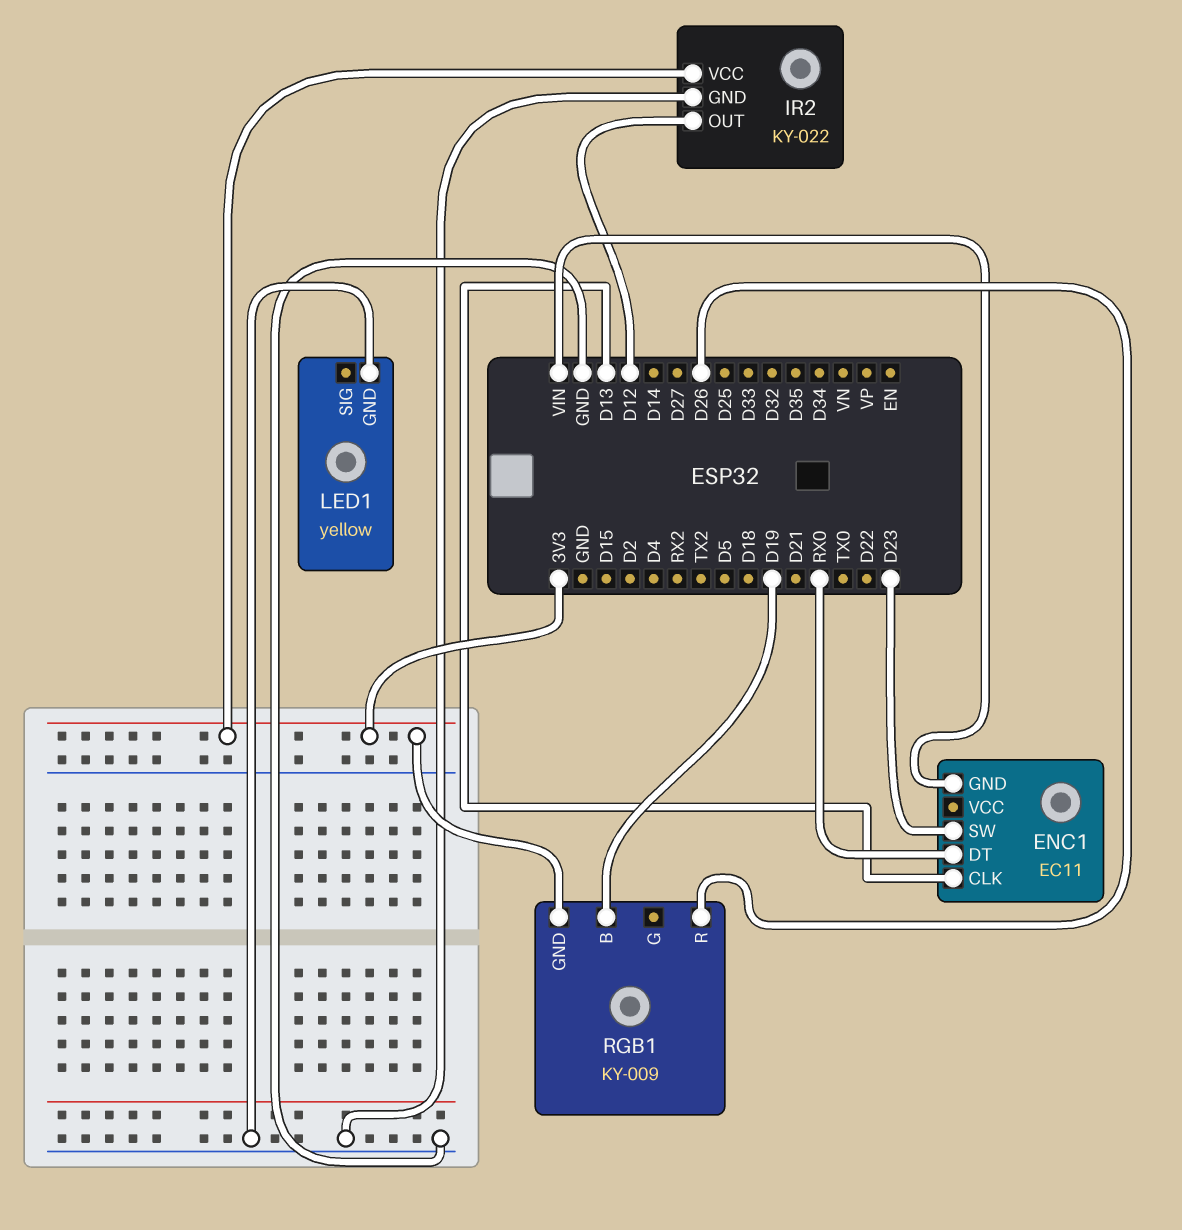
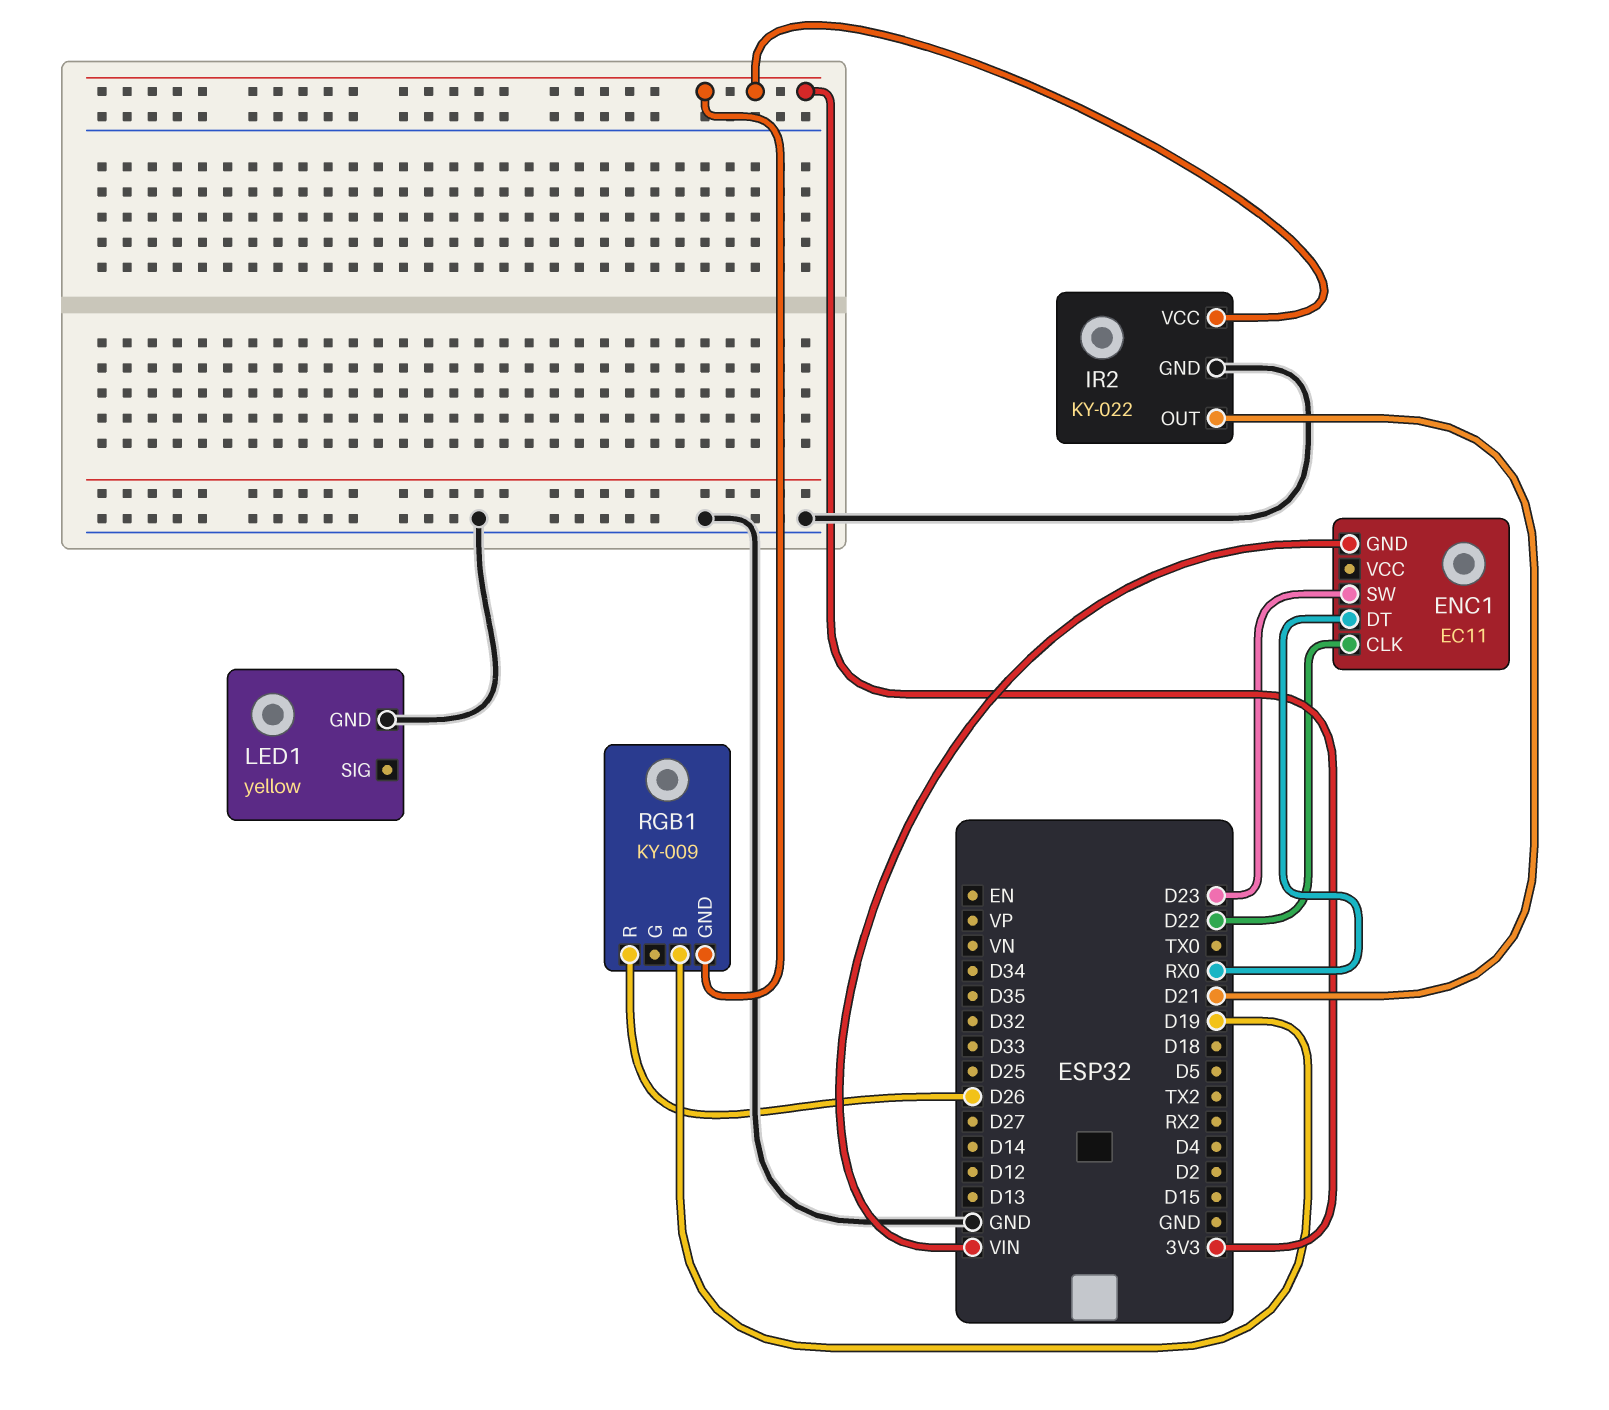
ENC1 pin CLK: D13 -> D22
IR2 pin OUT: D12 -> D21

